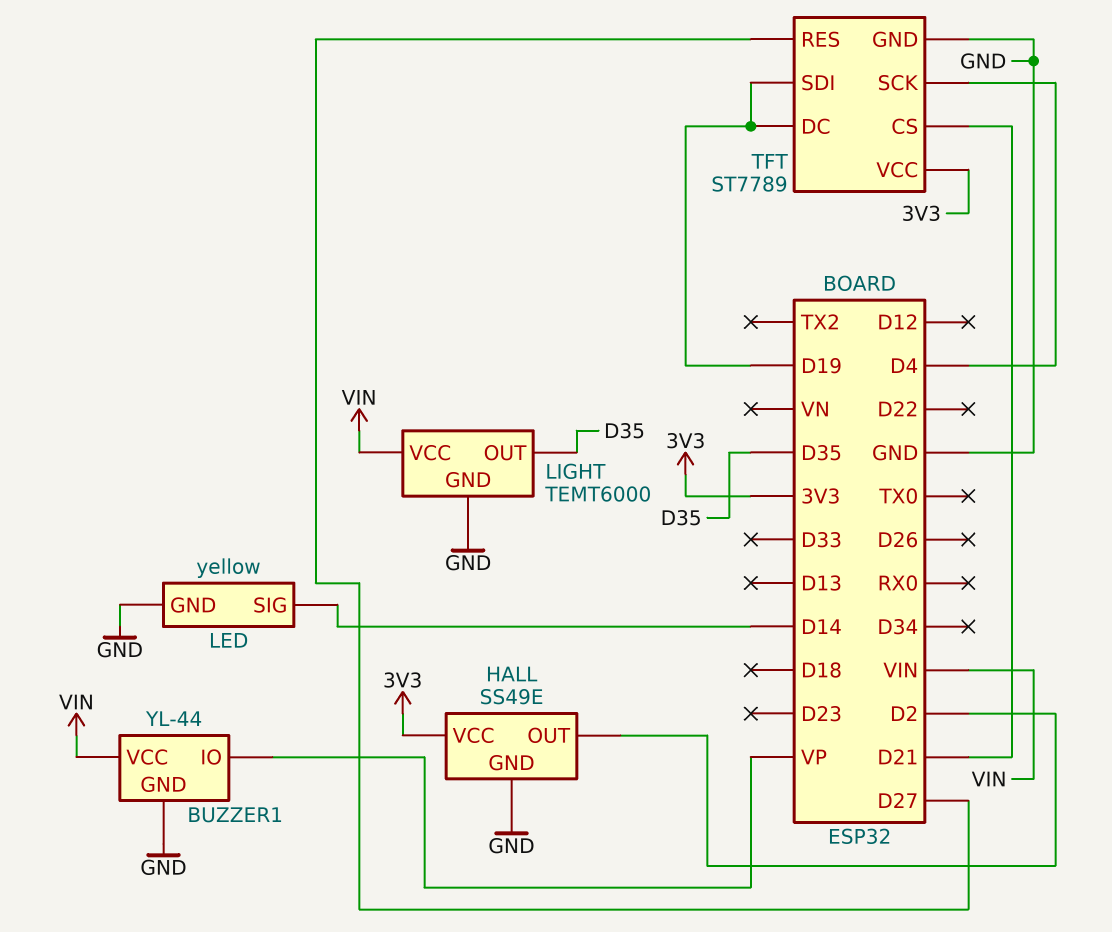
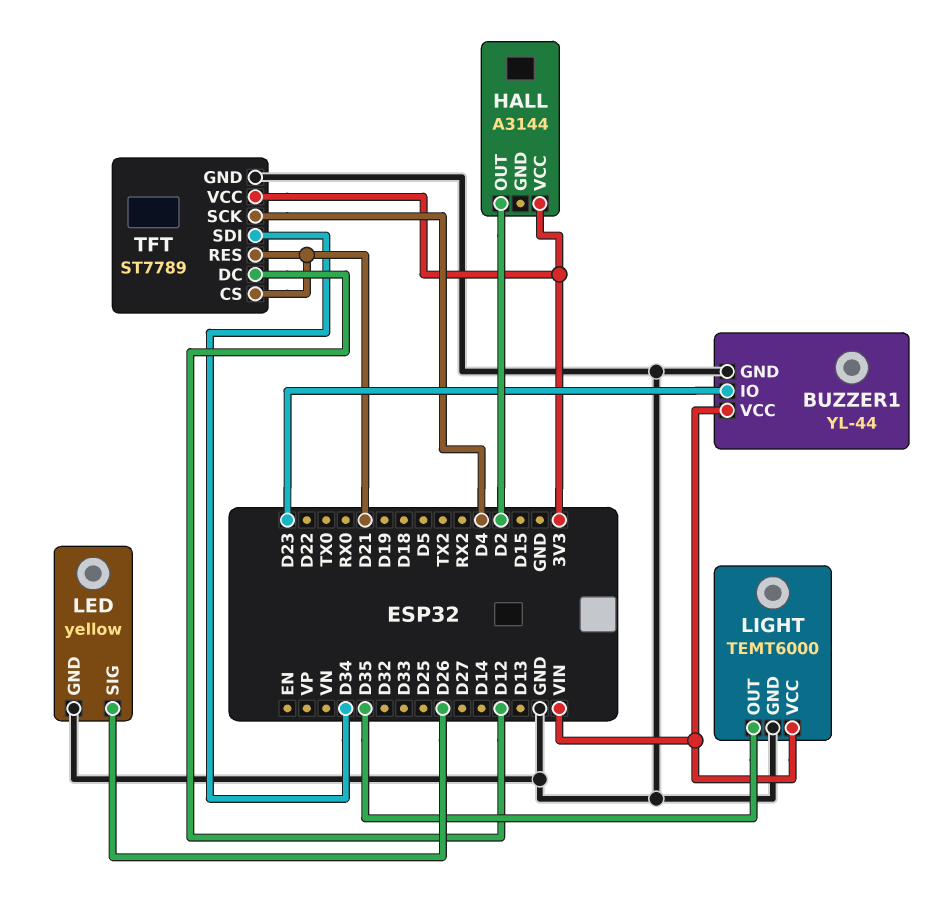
BUZZER1 pin IO: VP -> D23
HALL: SS49E -> A3144
HALL pin GND: GND -> none
LED pin SIG: D14 -> D26
TFT pin DC: D19 -> D12
TFT pin RES: D27 -> D21
TFT pin SDI: D19 -> D34

